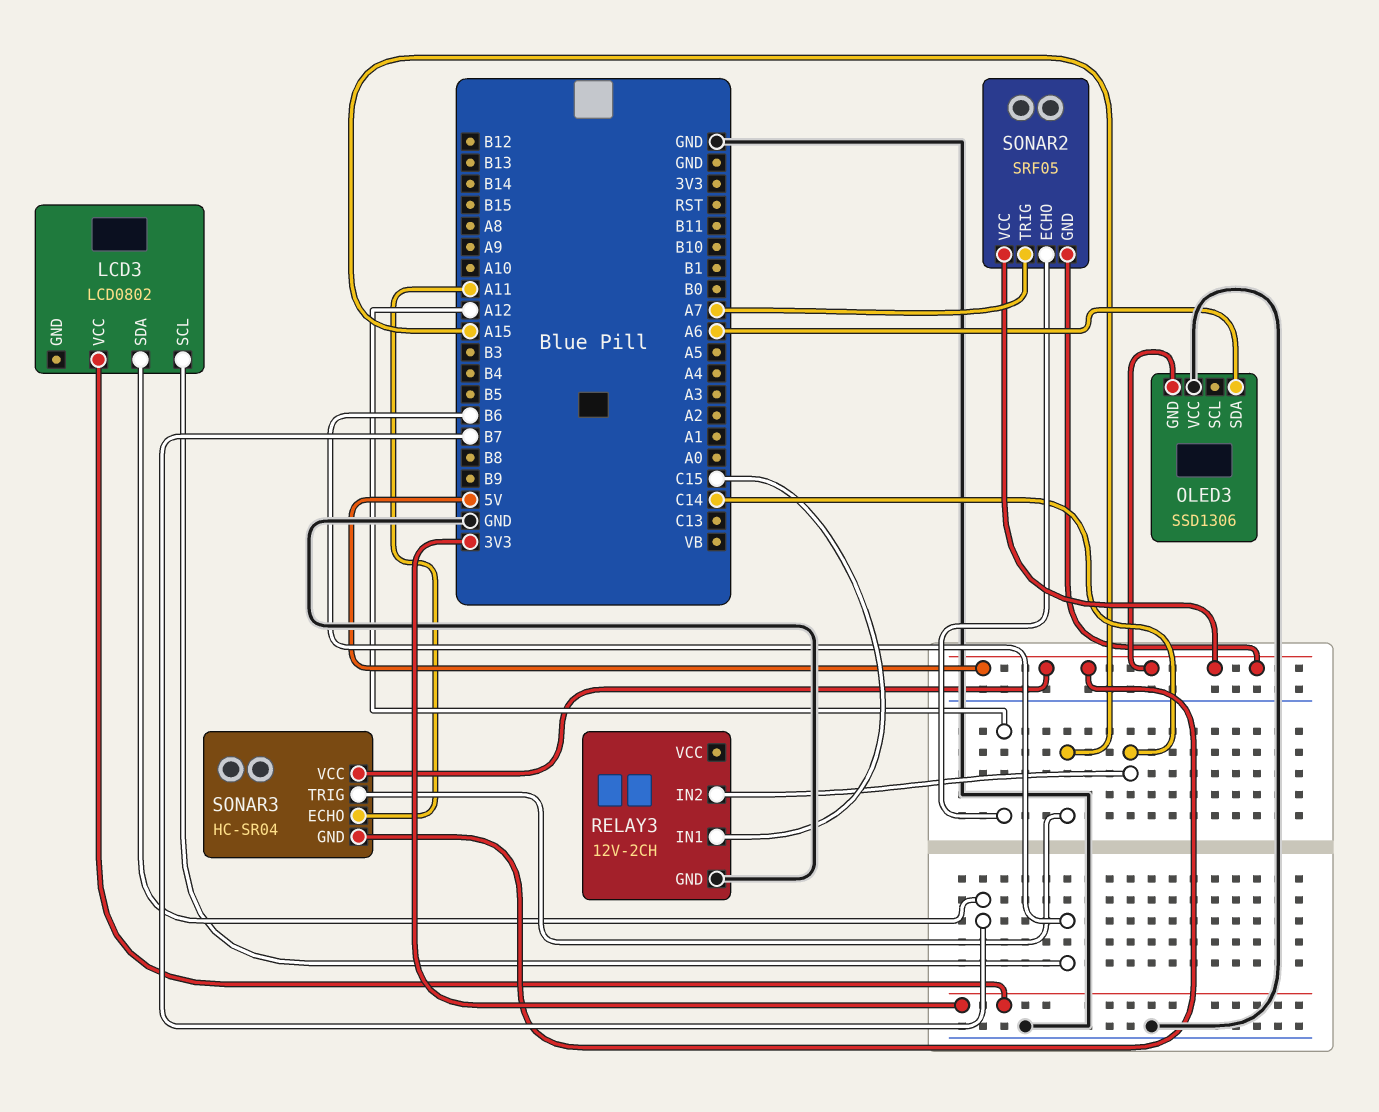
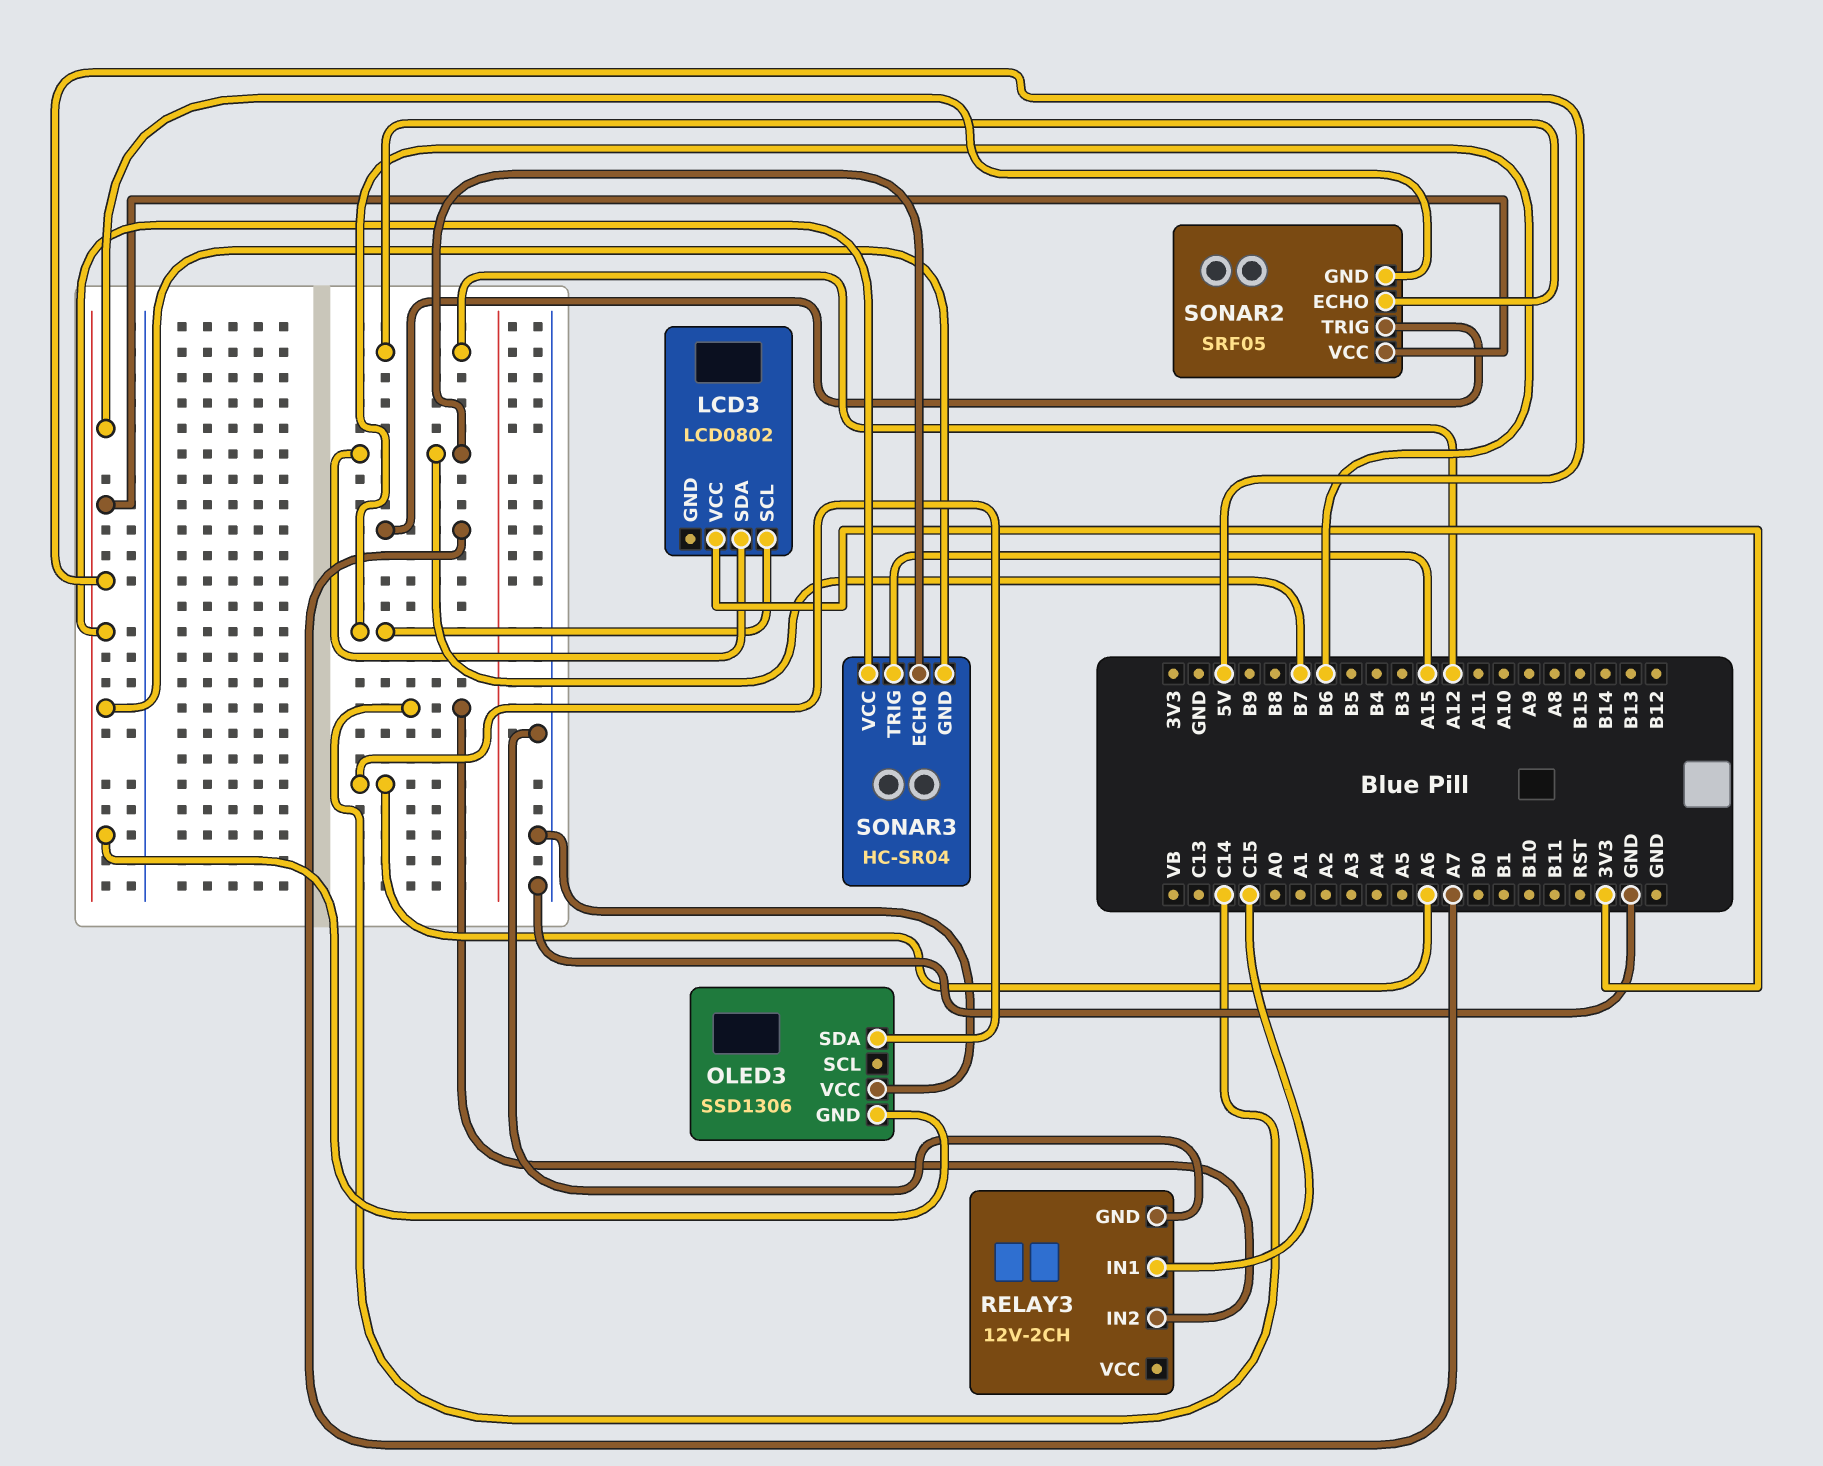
SONAR3 pin ECHO: A11 -> B7

